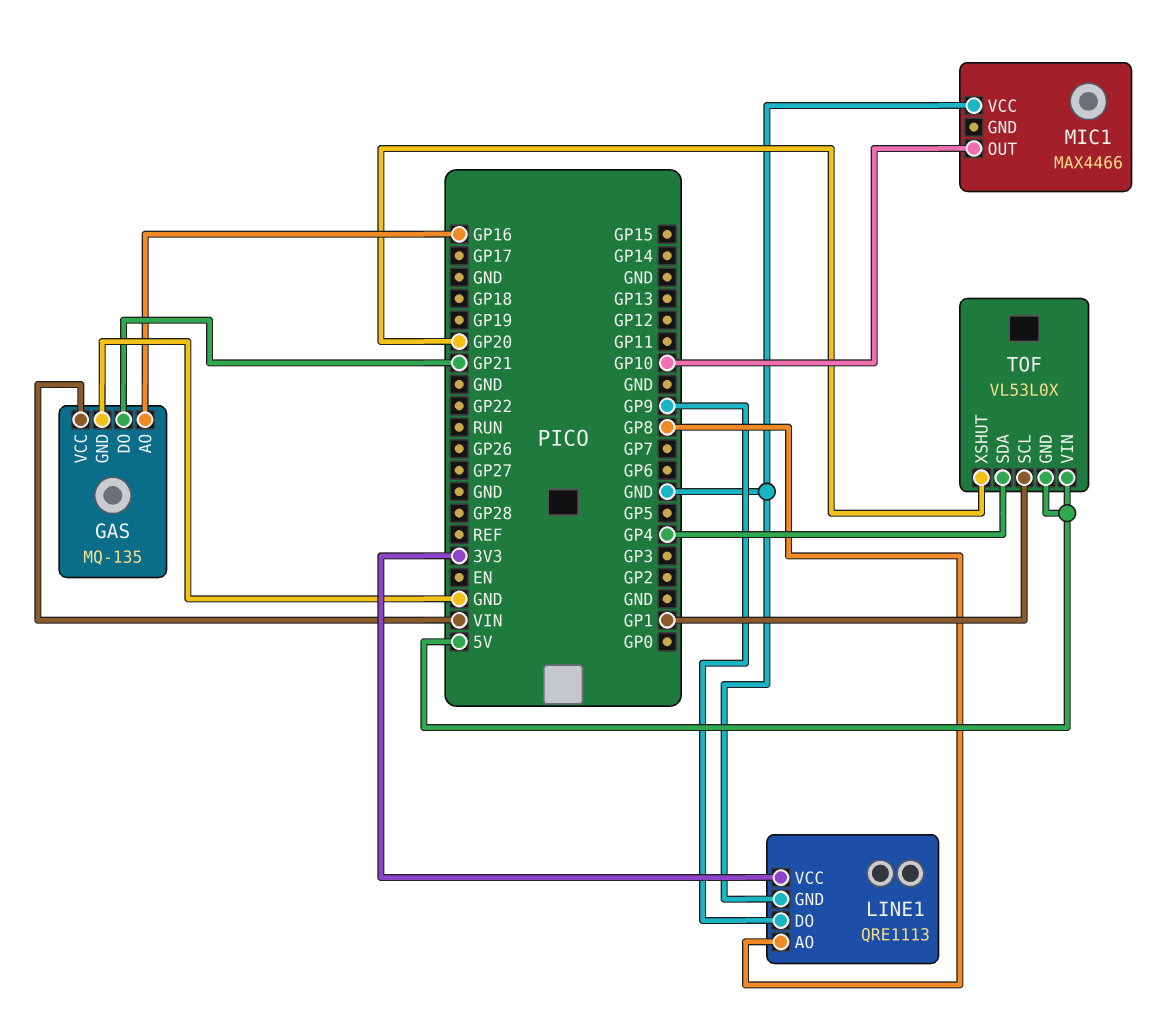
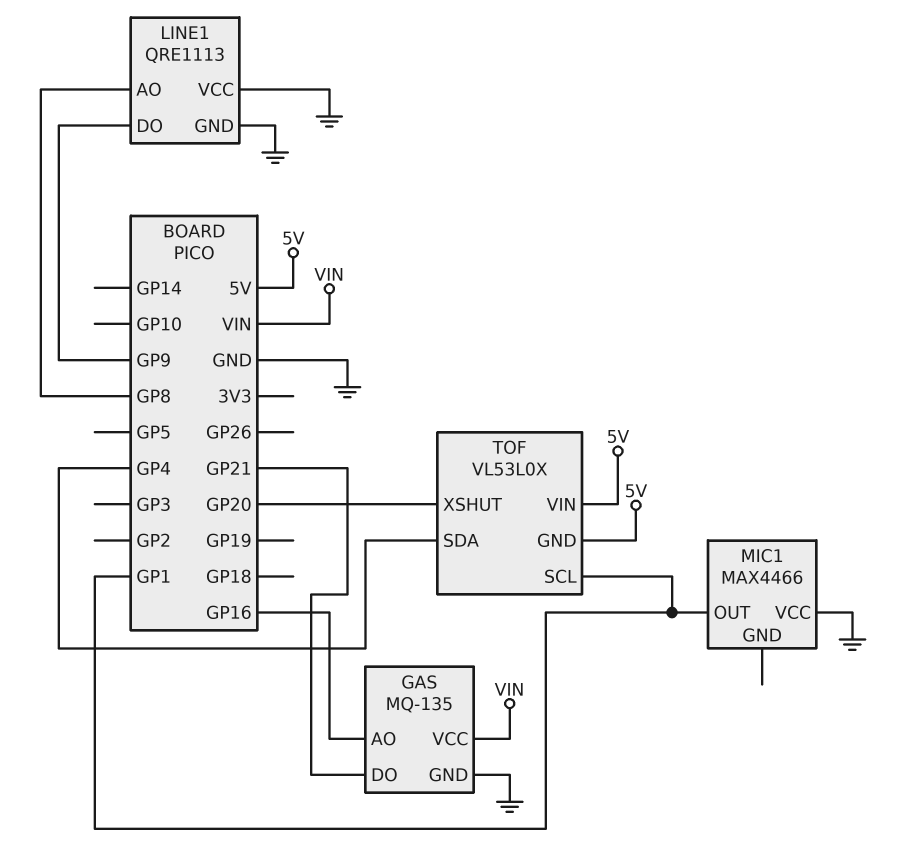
LINE1 pin VCC: 3V3 -> GND
MIC1 pin OUT: GP10 -> GP1

